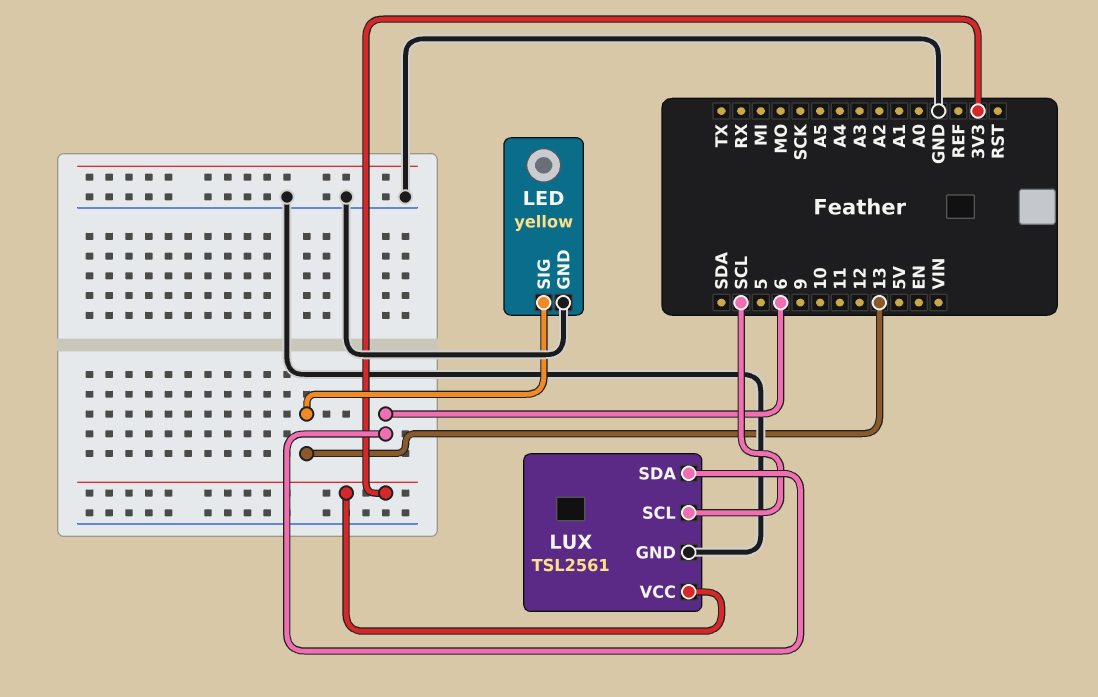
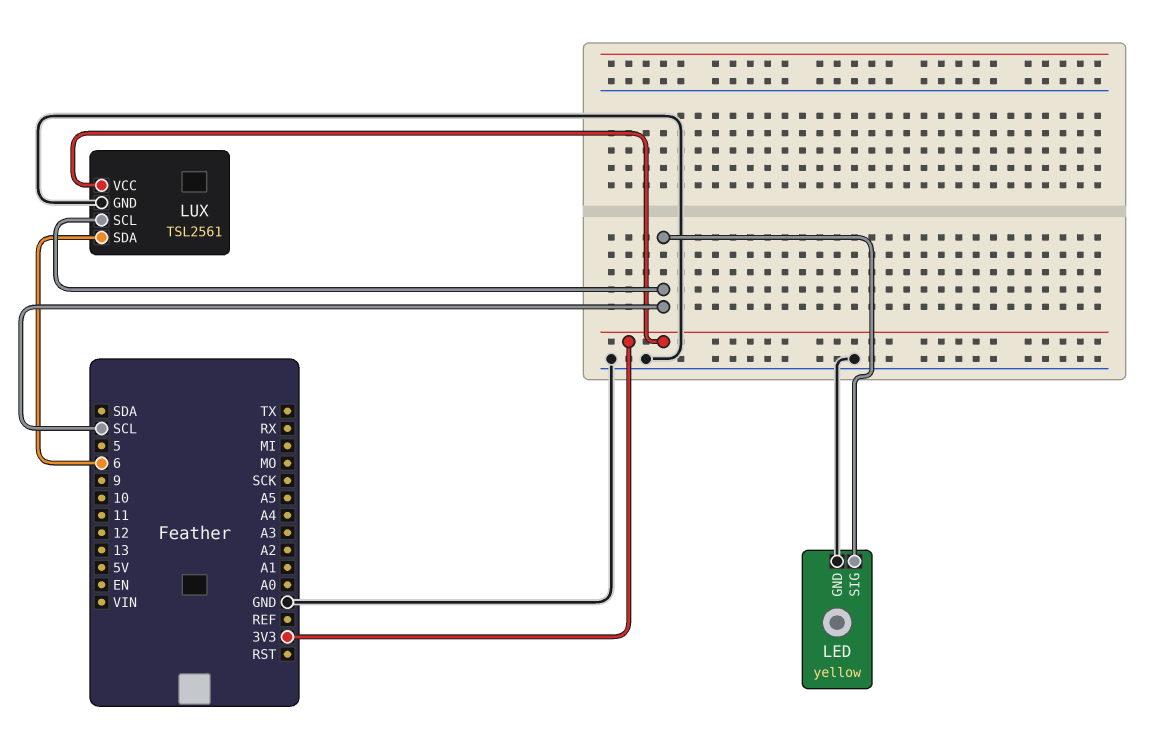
LED pin SIG: 13 -> SCL

